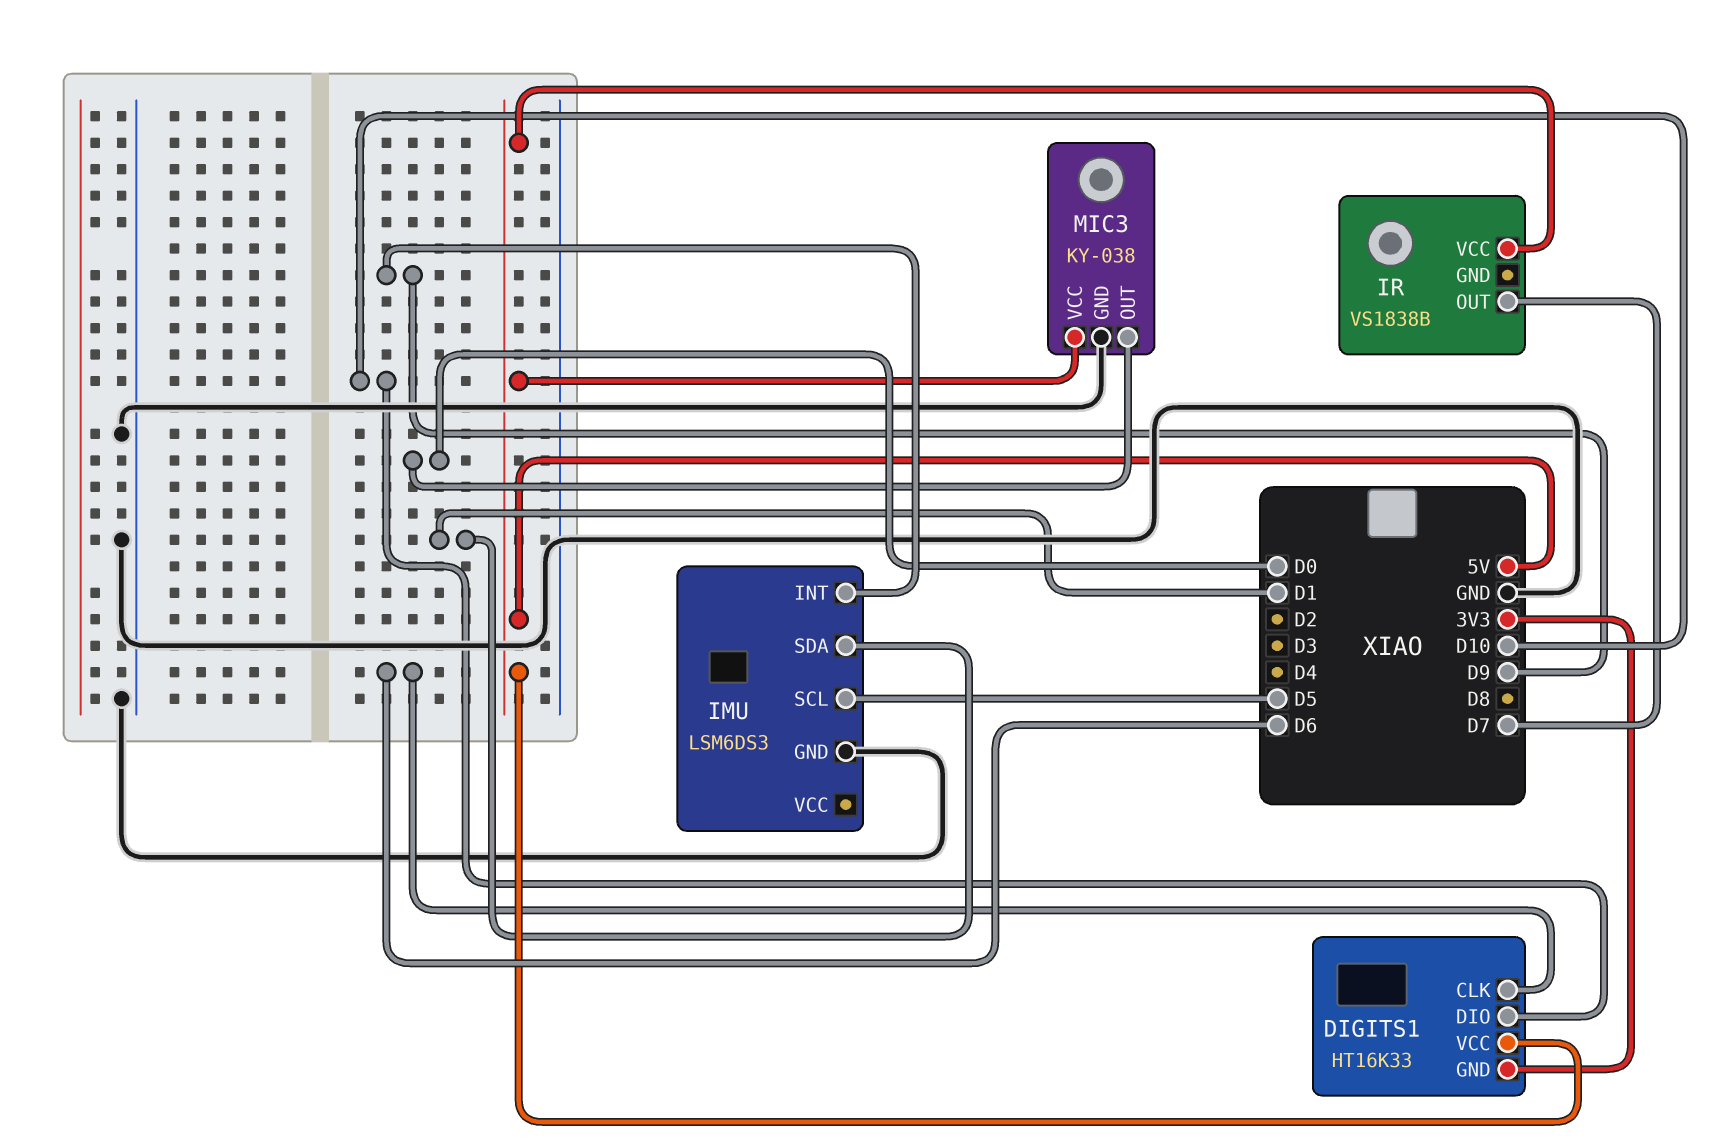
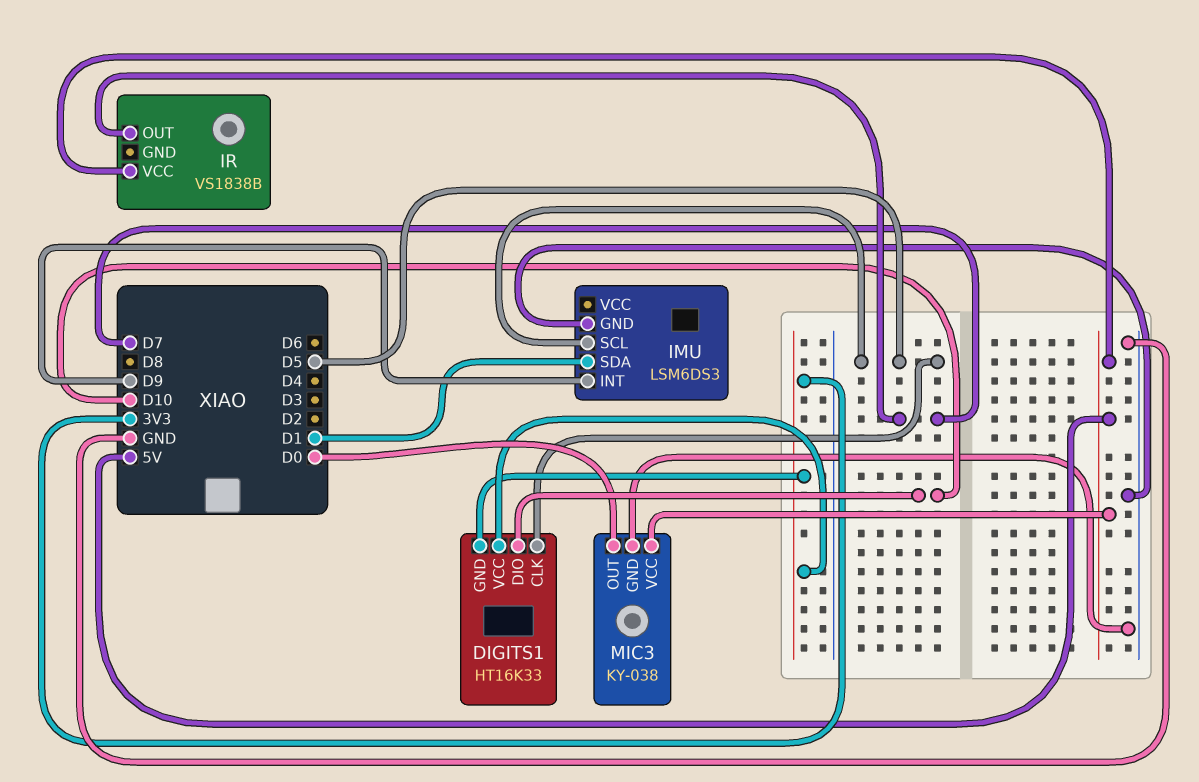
DIGITS1 pin CLK: D6 -> D5
DIGITS1 pin VCC: 5V -> 3V3

